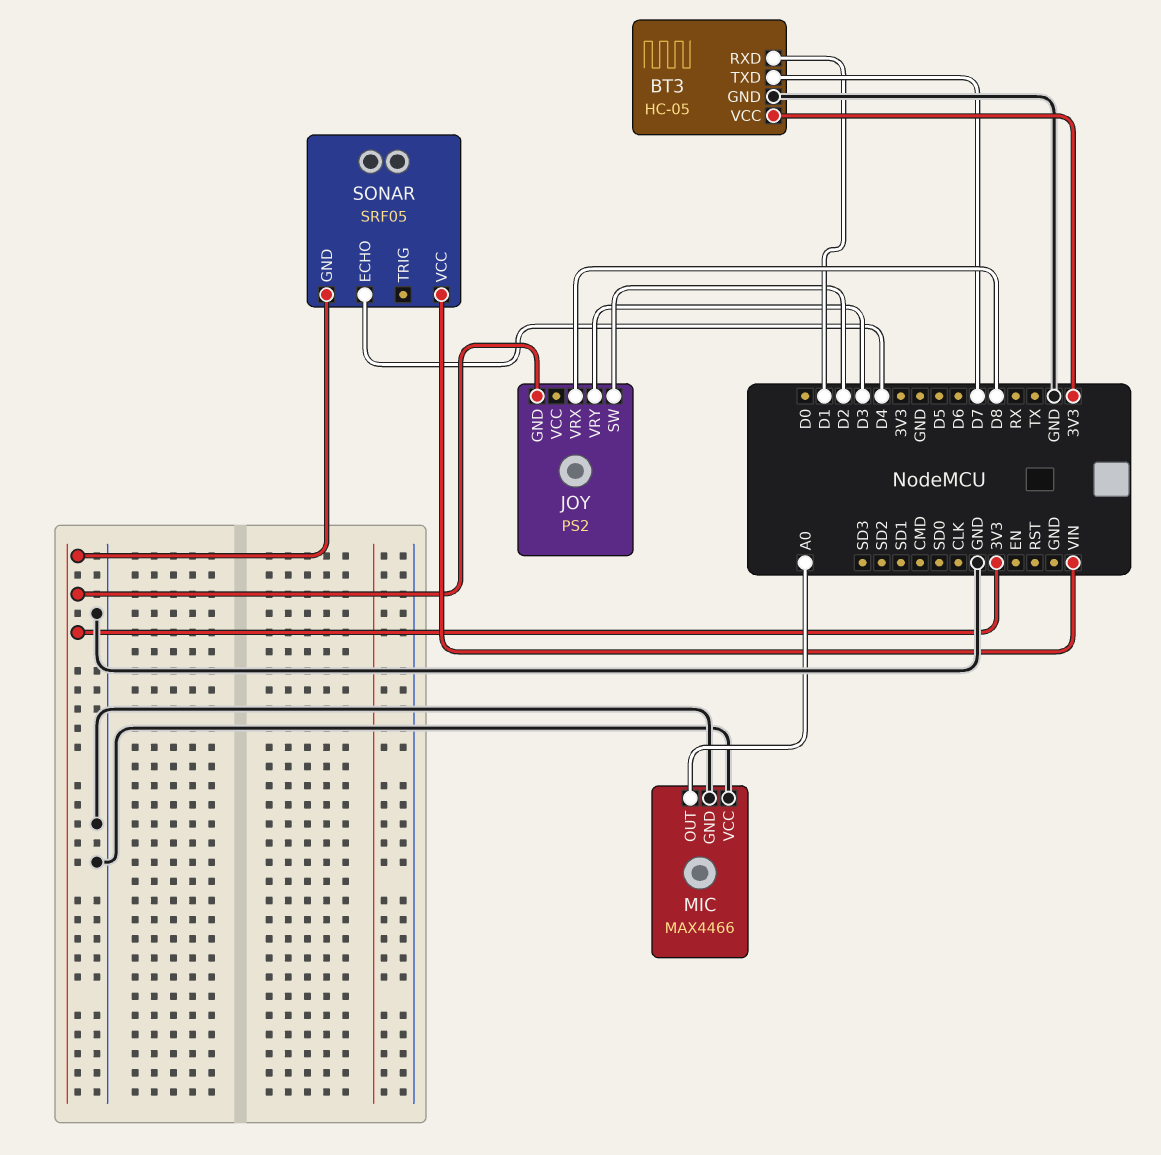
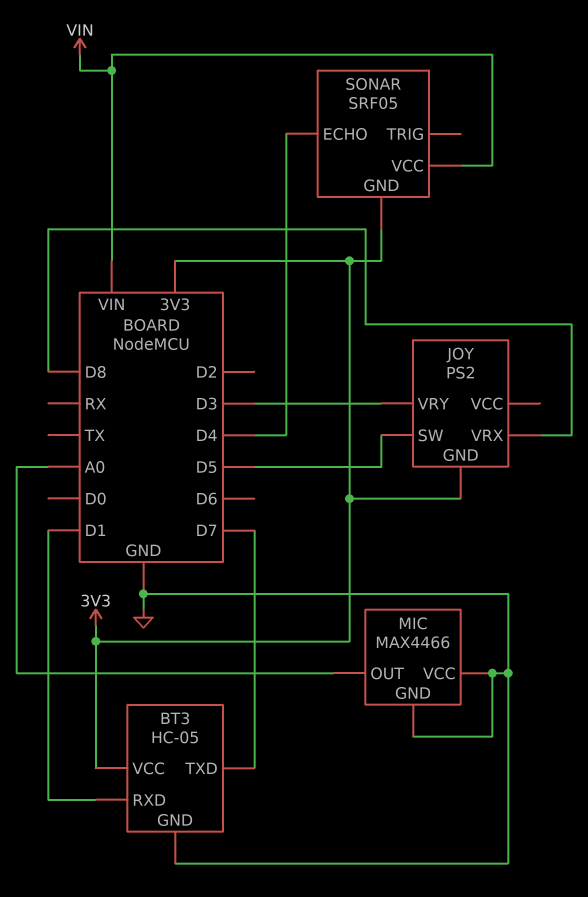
JOY pin SW: D2 -> D5

